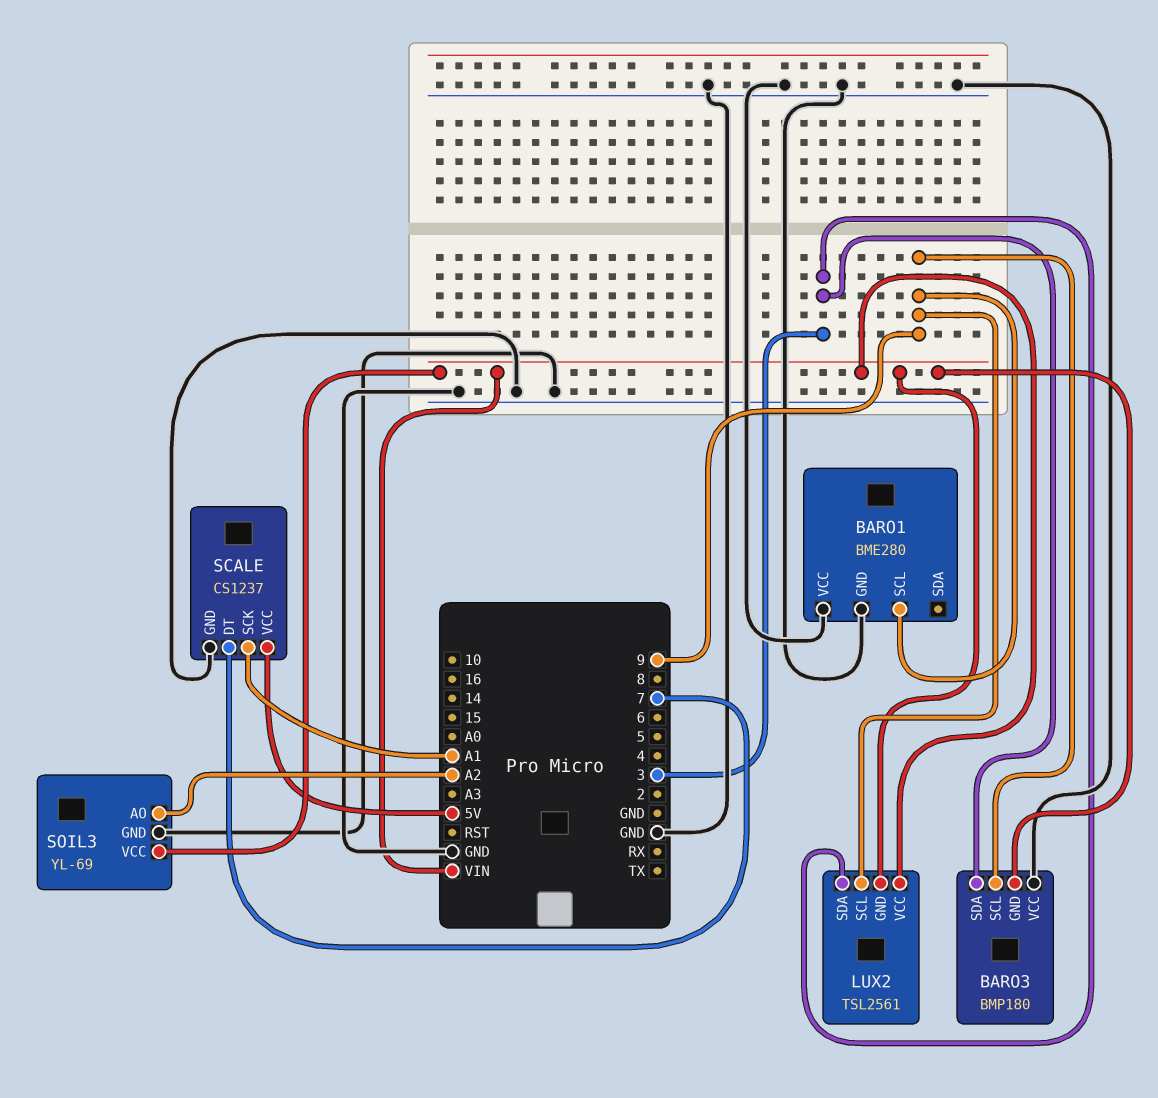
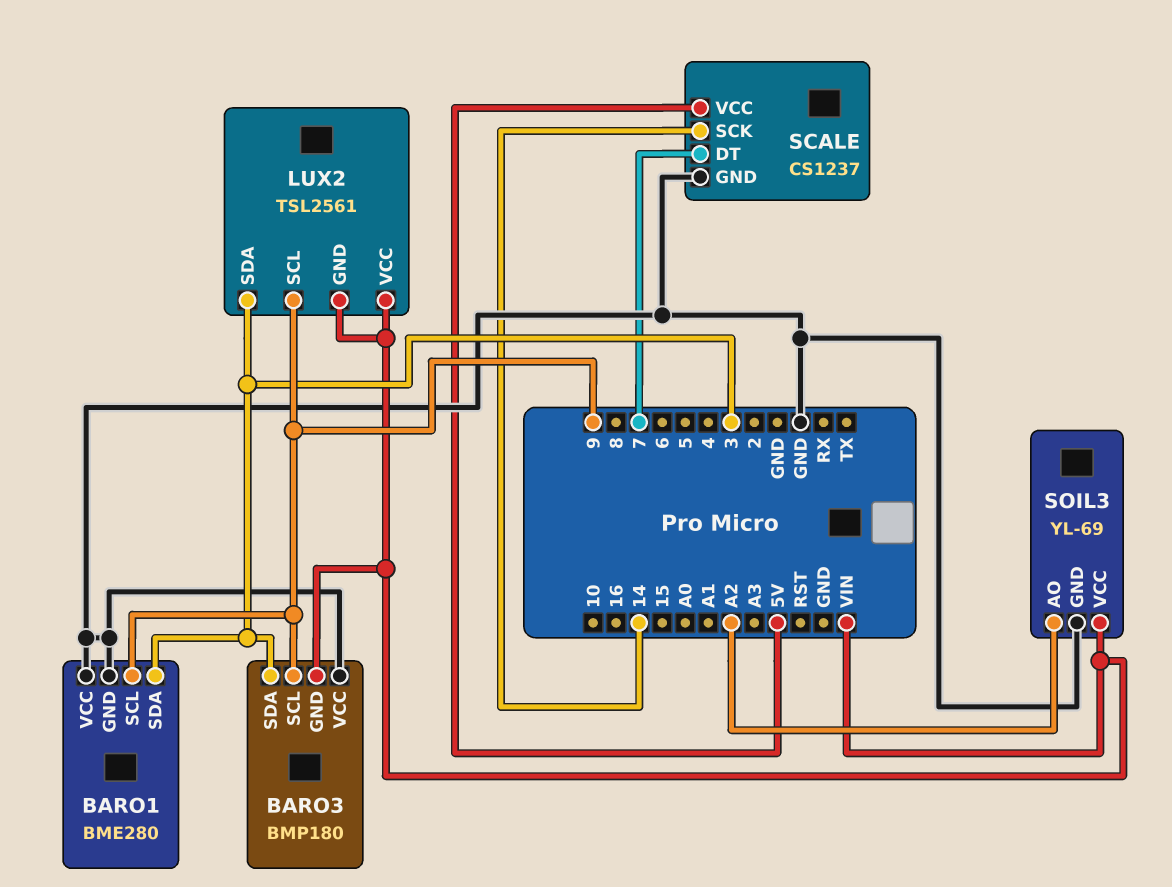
BARO1 pin SDA: none -> 3
SCALE pin SCK: A1 -> 14

